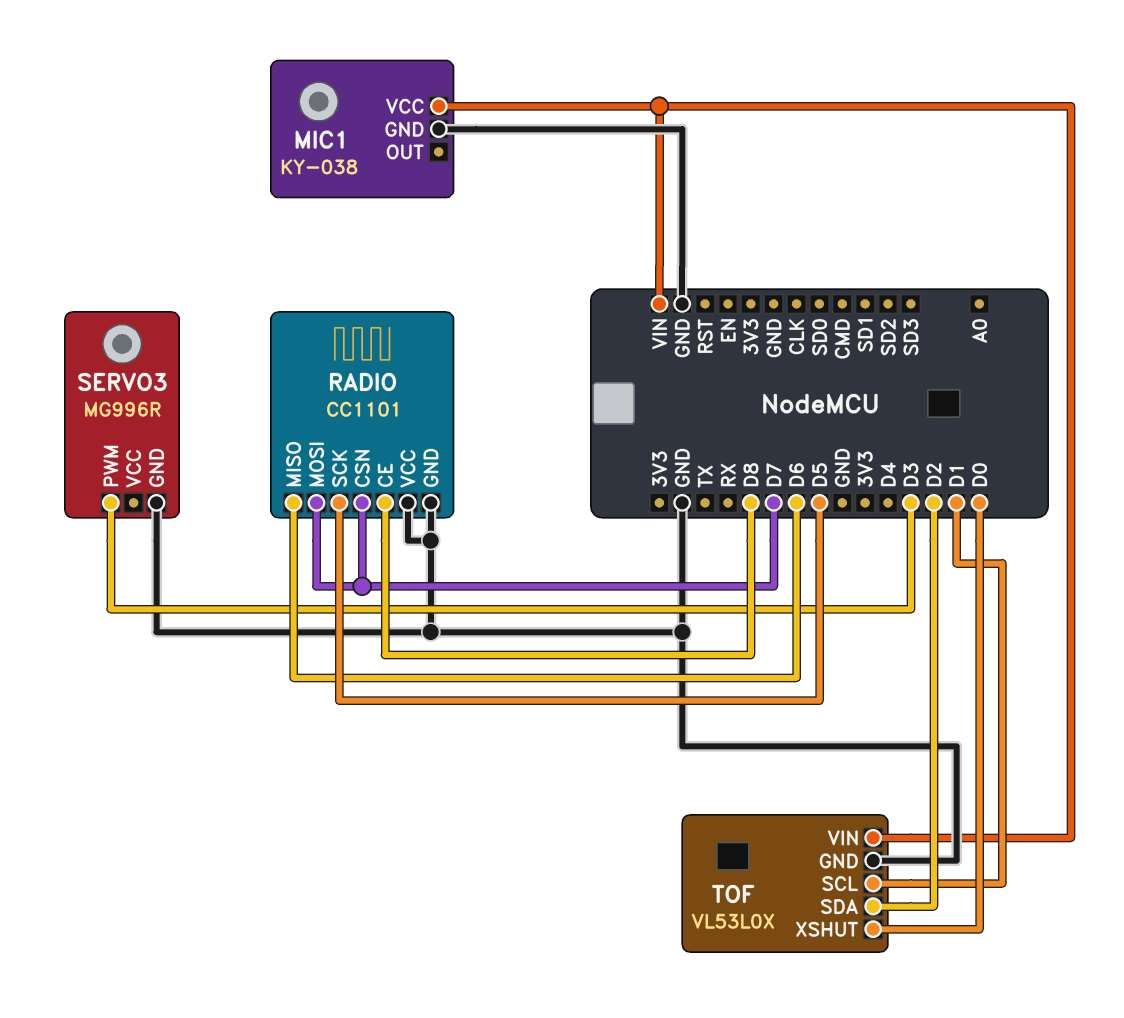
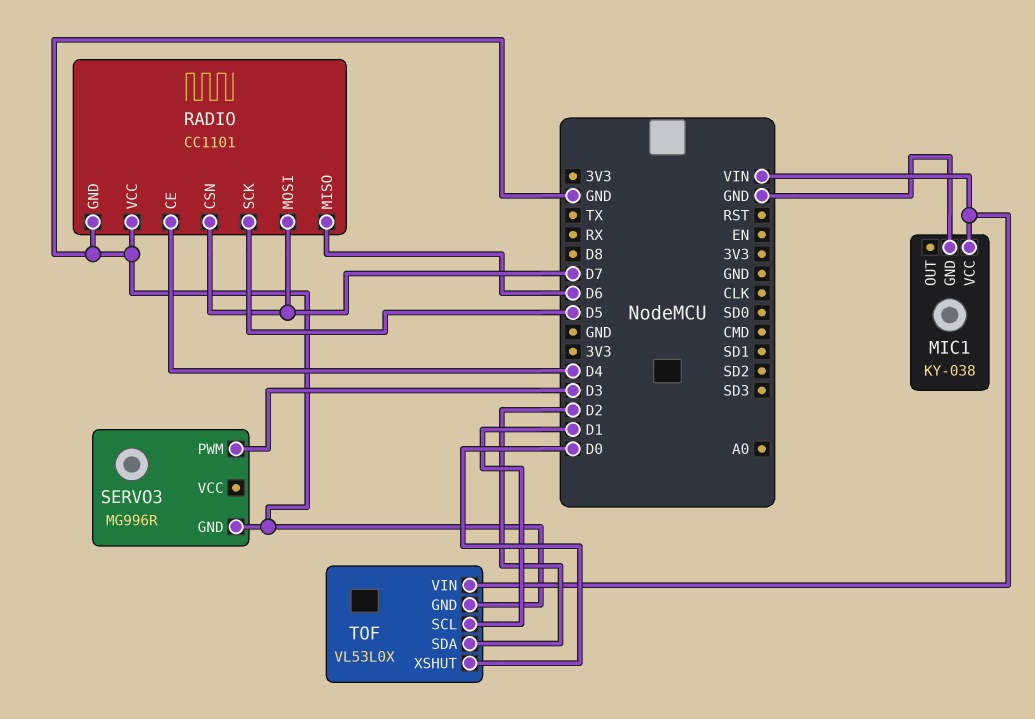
RADIO pin CE: D8 -> D4

